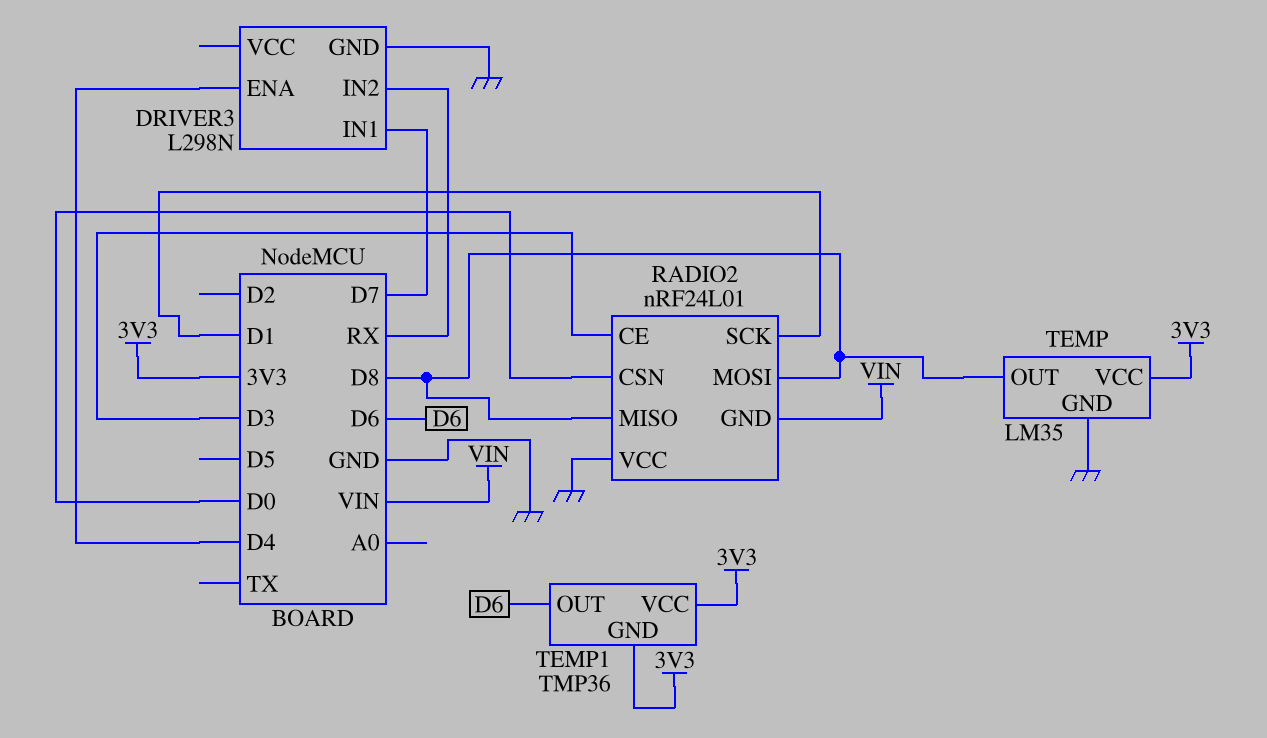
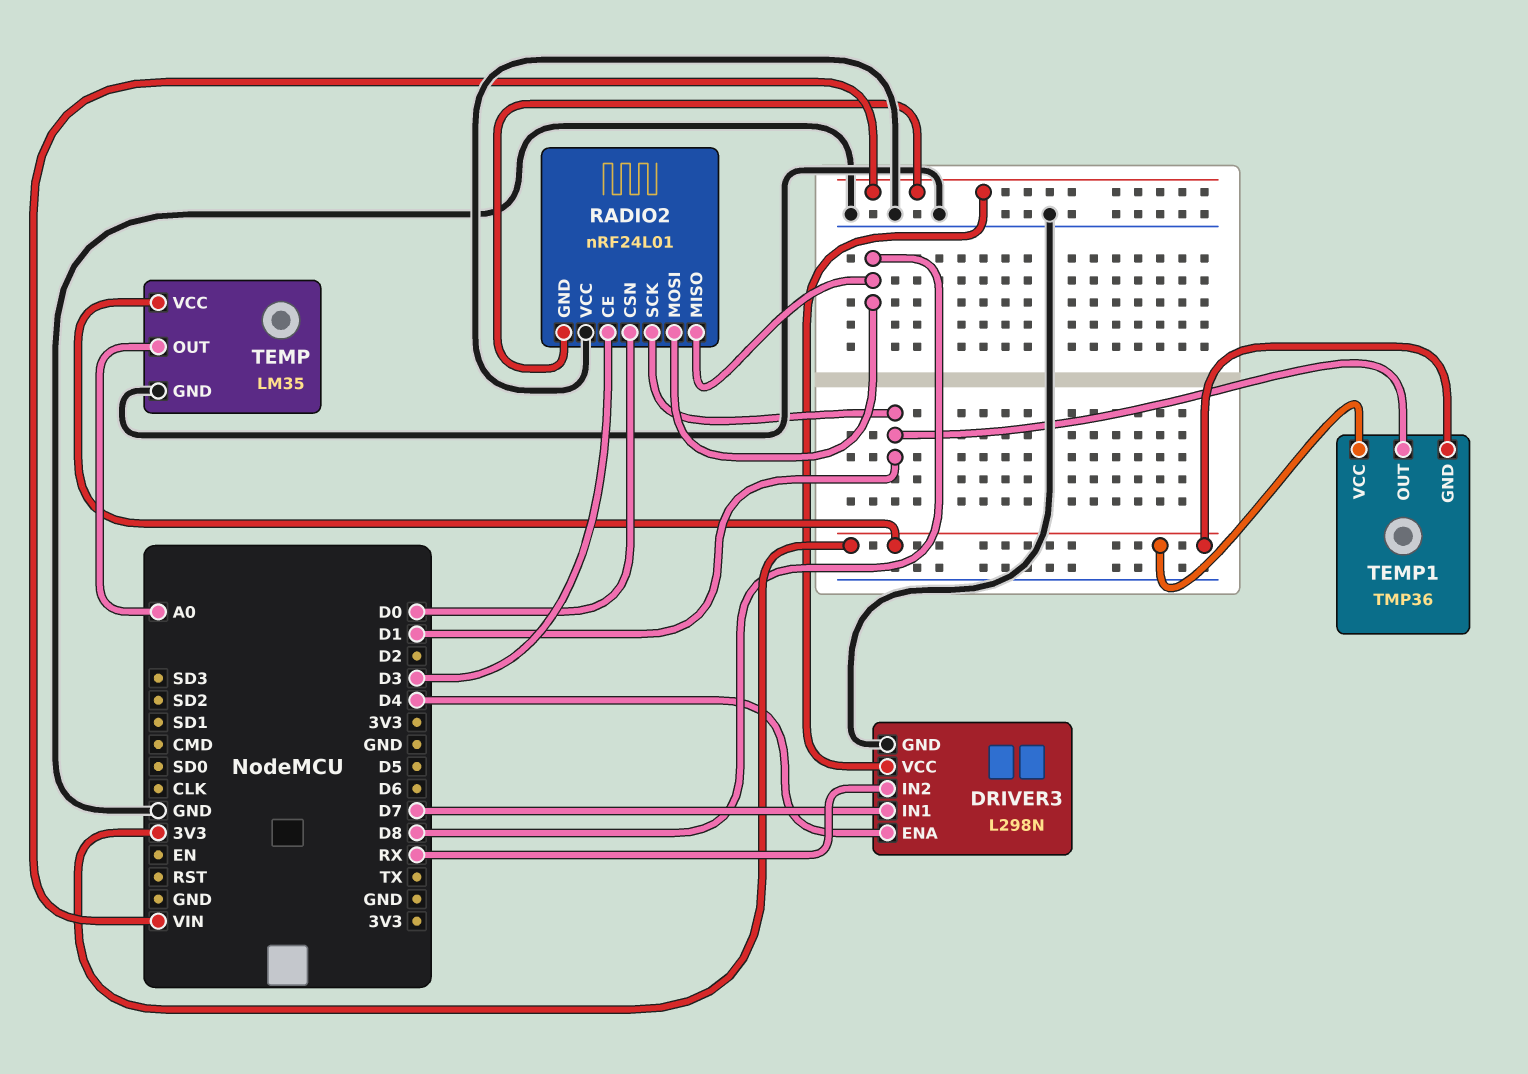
DRIVER3 pin VCC: none -> VIN
TEMP pin OUT: D8 -> A0
TEMP1 pin OUT: D6 -> D1

